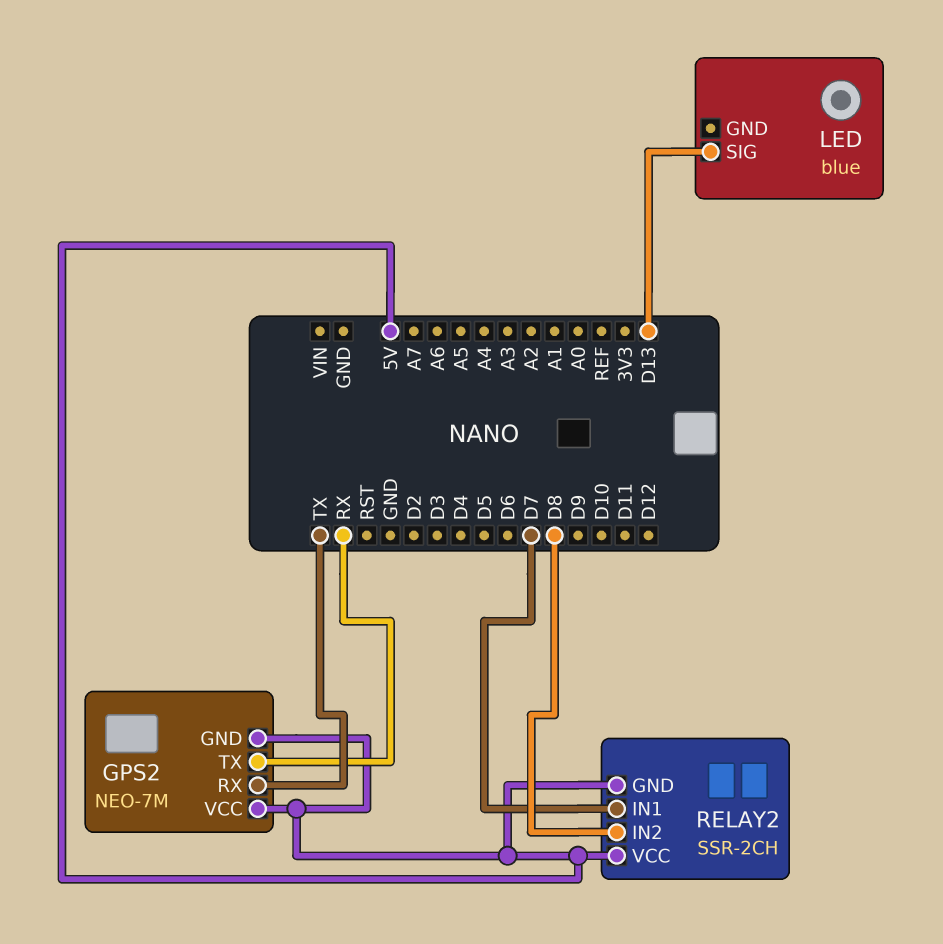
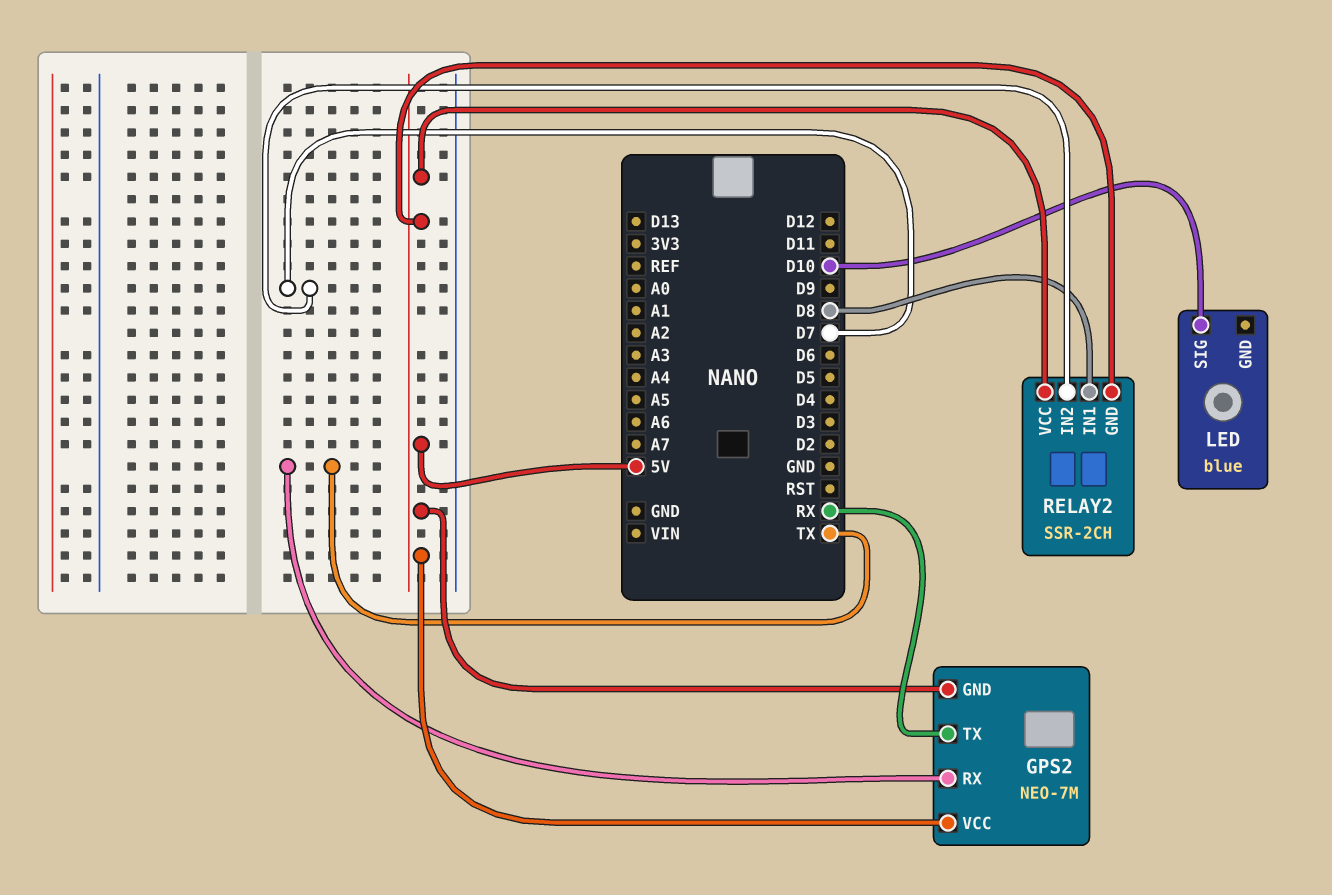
LED pin SIG: D13 -> D10
RELAY2 pin IN1: D7 -> D8
RELAY2 pin IN2: D8 -> D7

